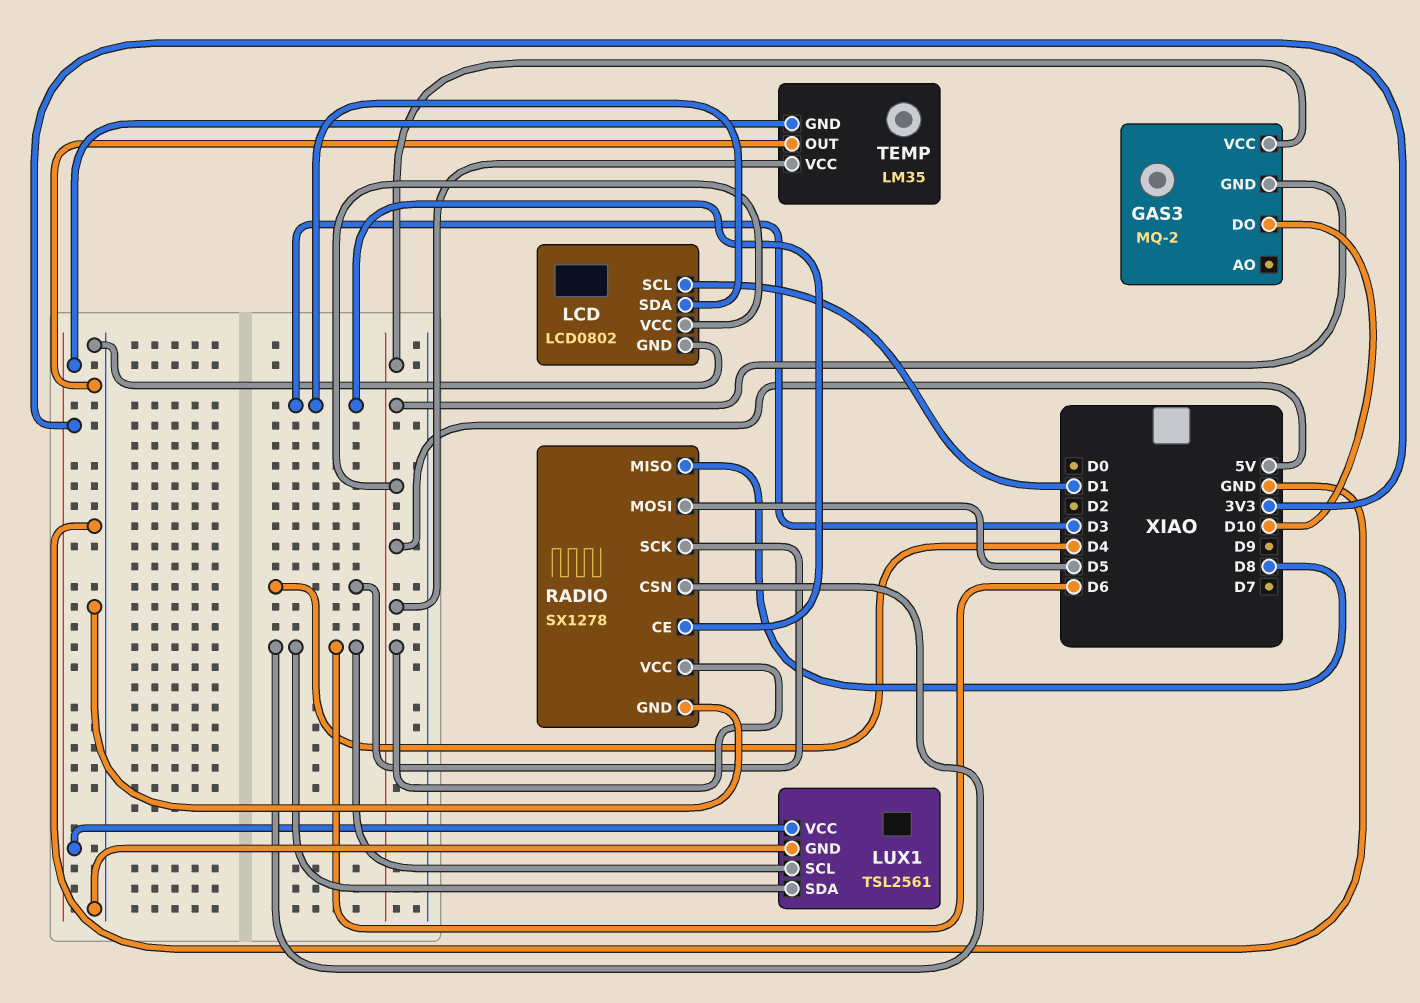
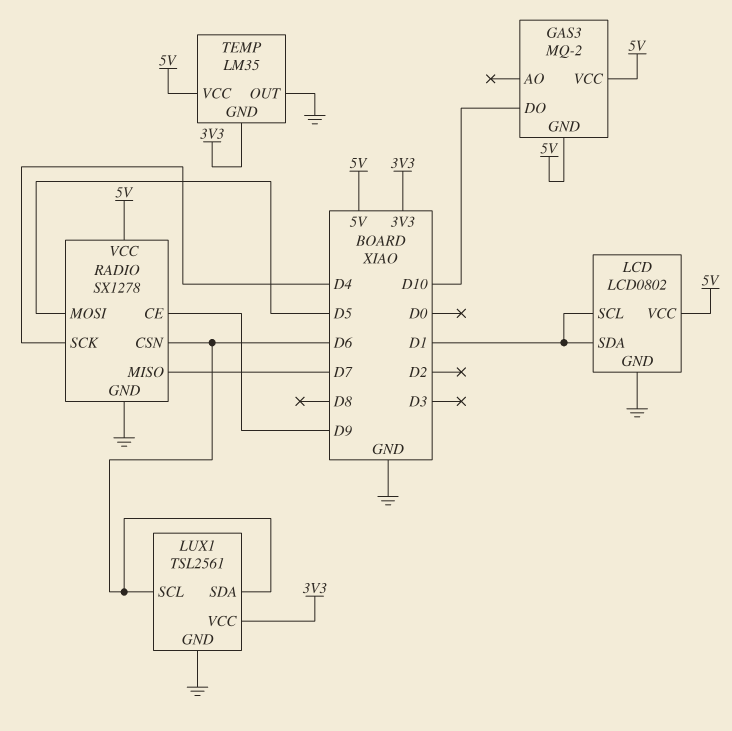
LCD pin SDA: D3 -> D1
RADIO pin CE: D3 -> D9
RADIO pin MISO: D8 -> D7

